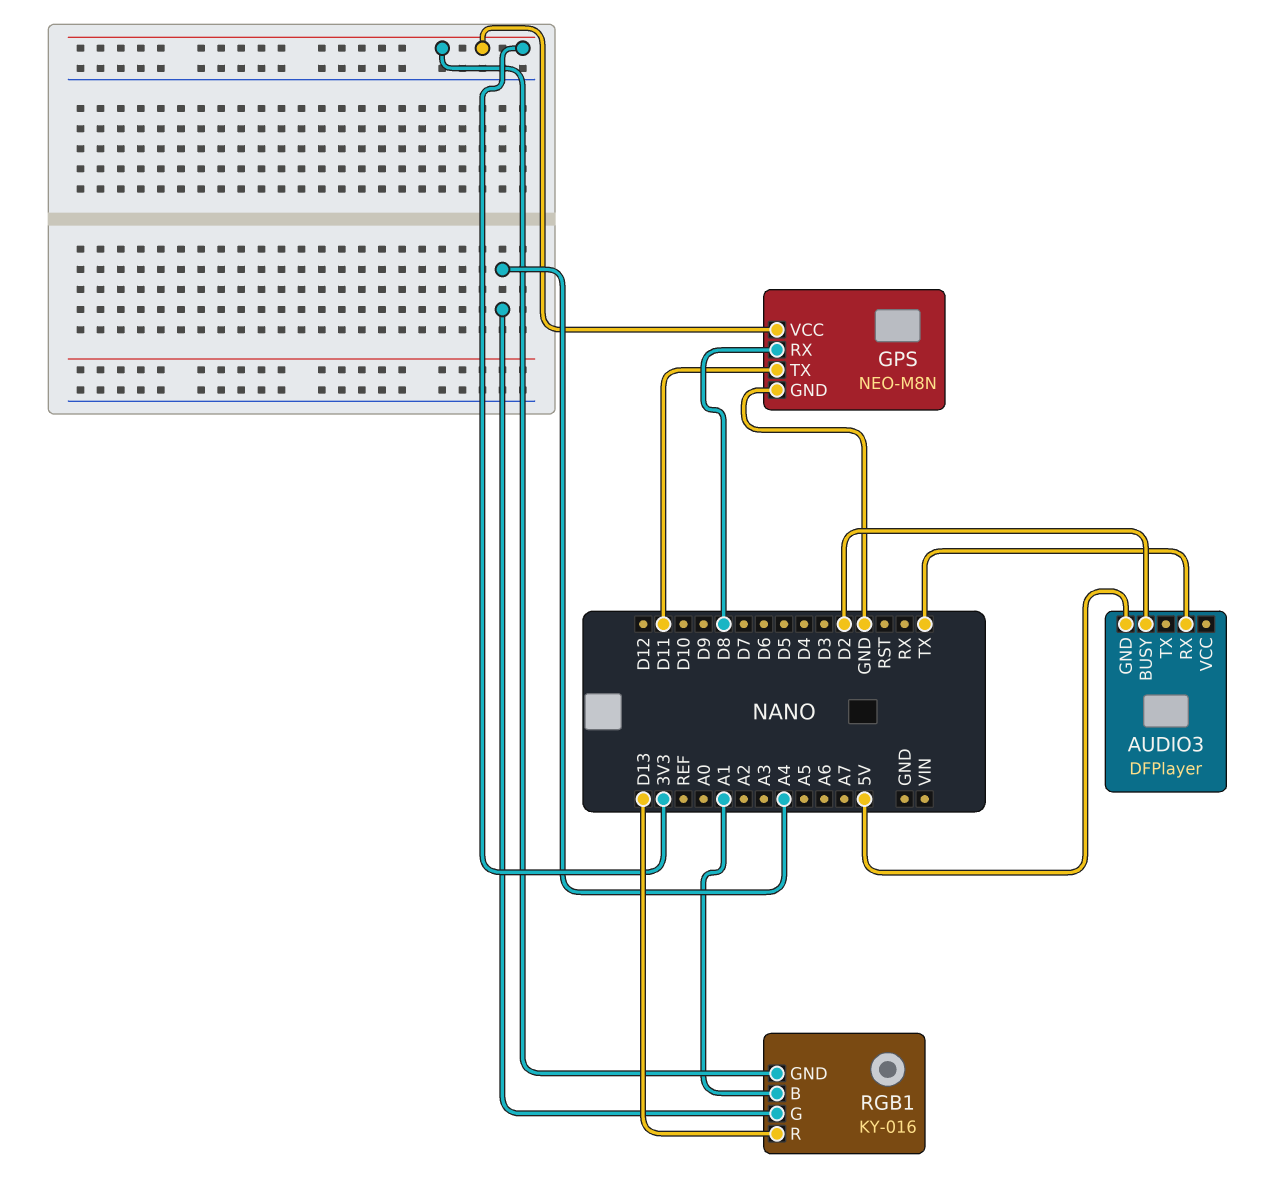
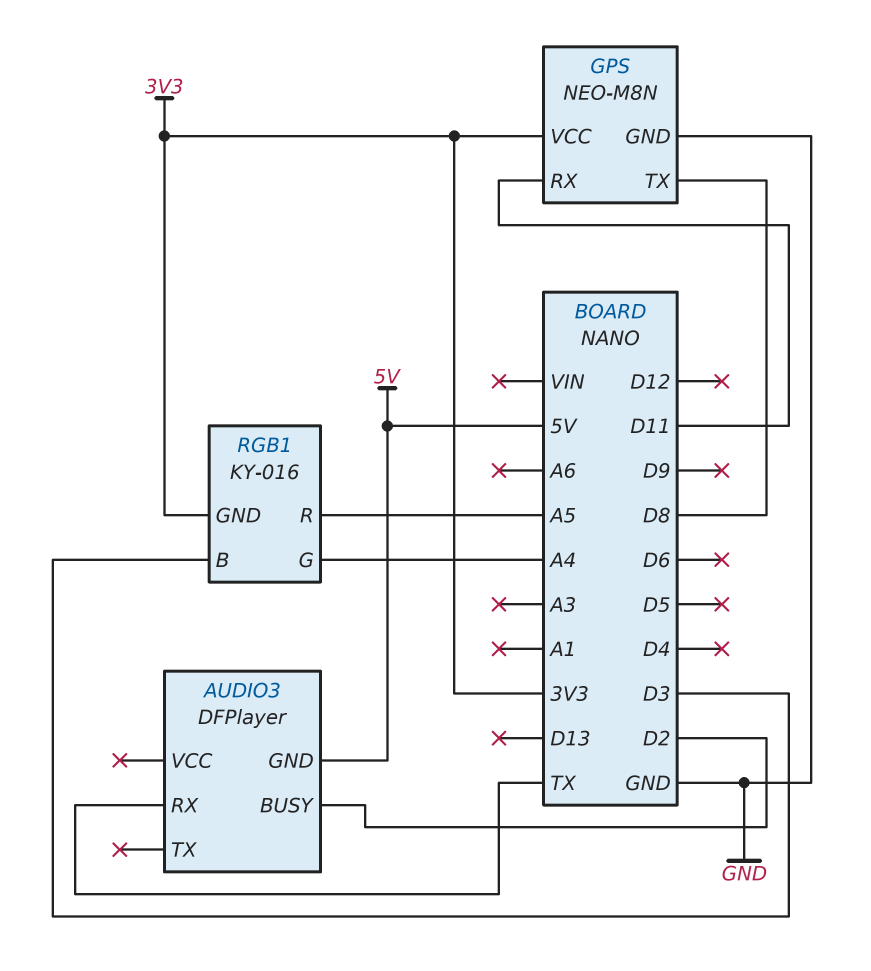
GPS pin RX: D8 -> D11
GPS pin TX: D11 -> D8
RGB1 pin B: A1 -> D3
RGB1 pin R: D13 -> A5

